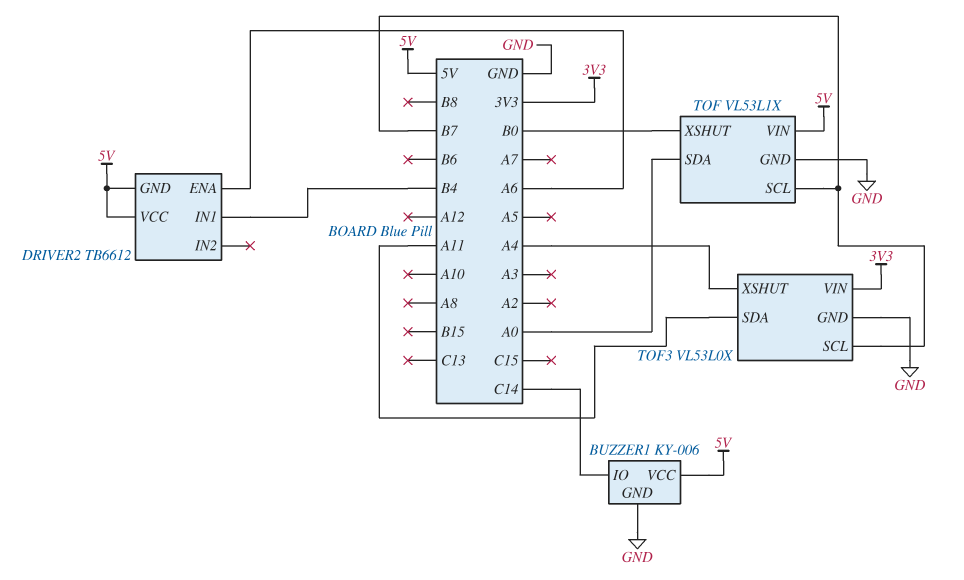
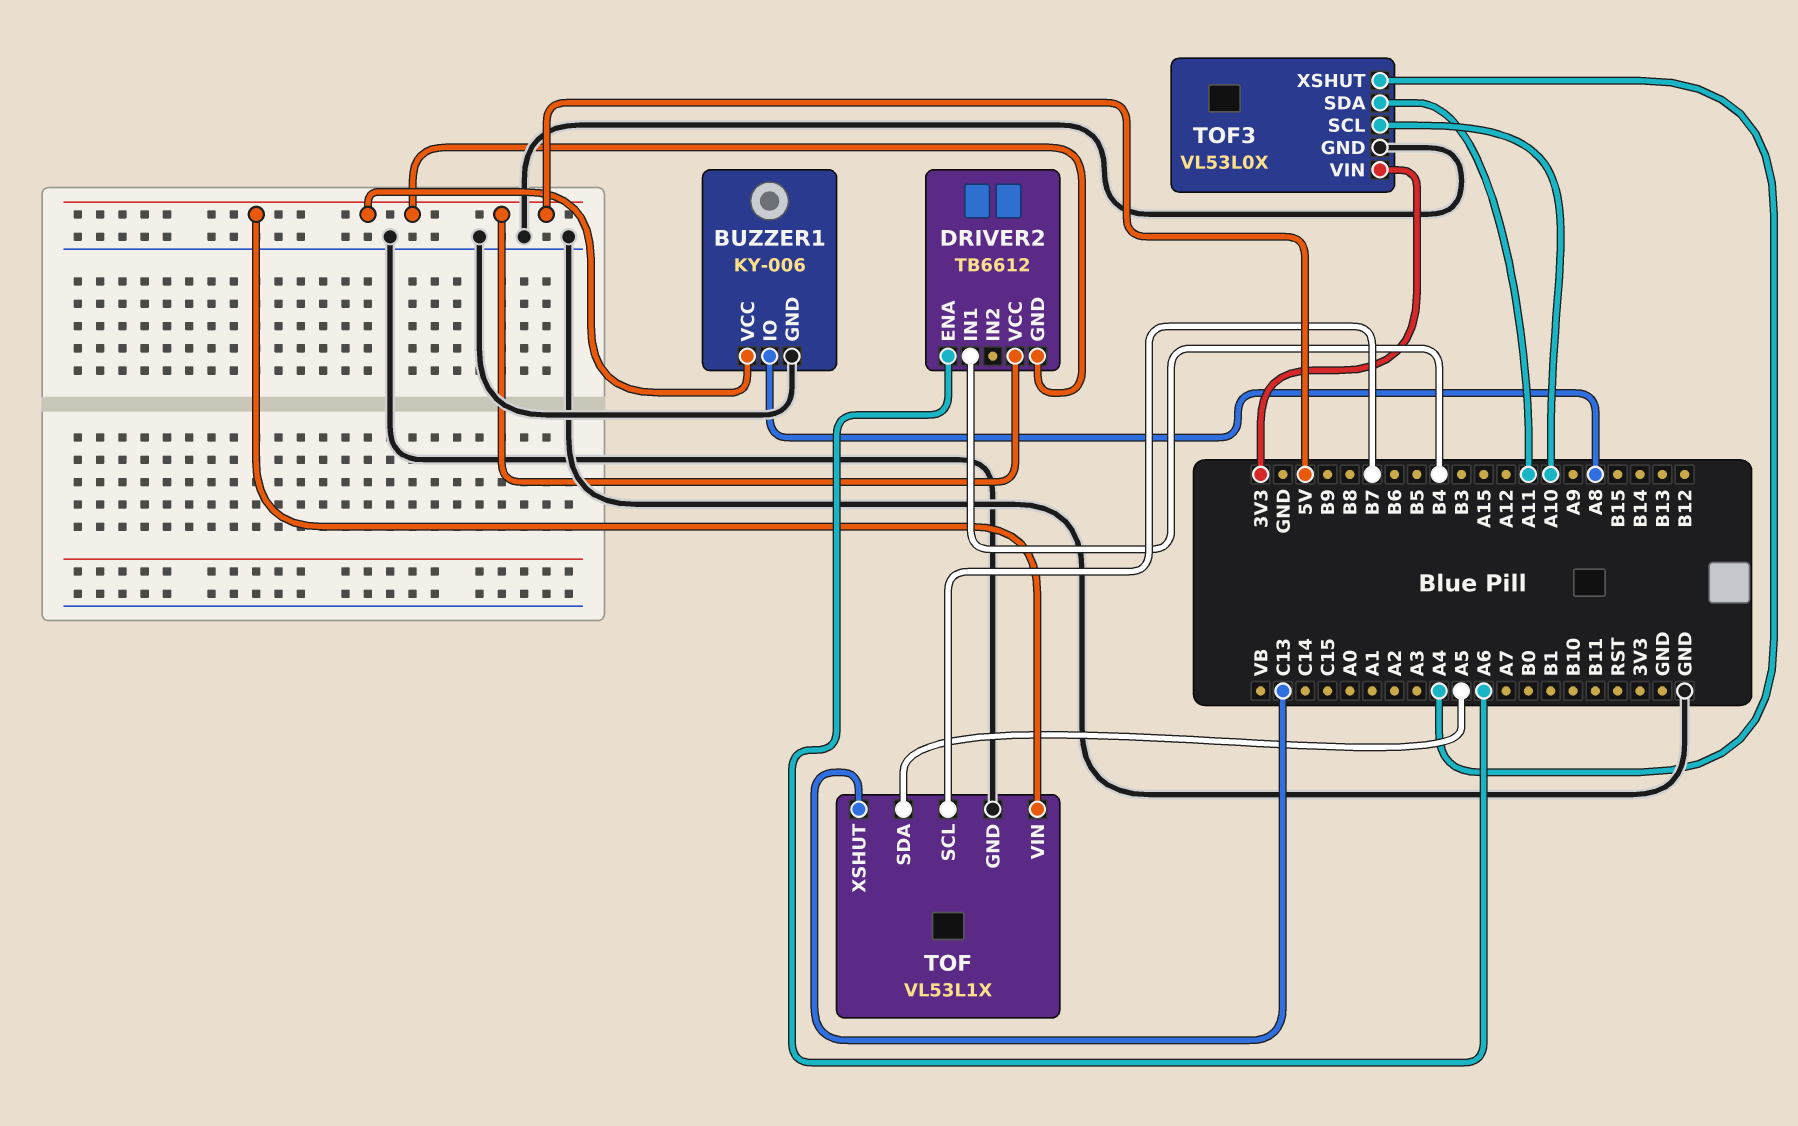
BUZZER1 pin IO: C14 -> A8
TOF pin SDA: A0 -> A5
TOF pin XSHUT: B0 -> C13
TOF3 pin SCL: B7 -> A10

